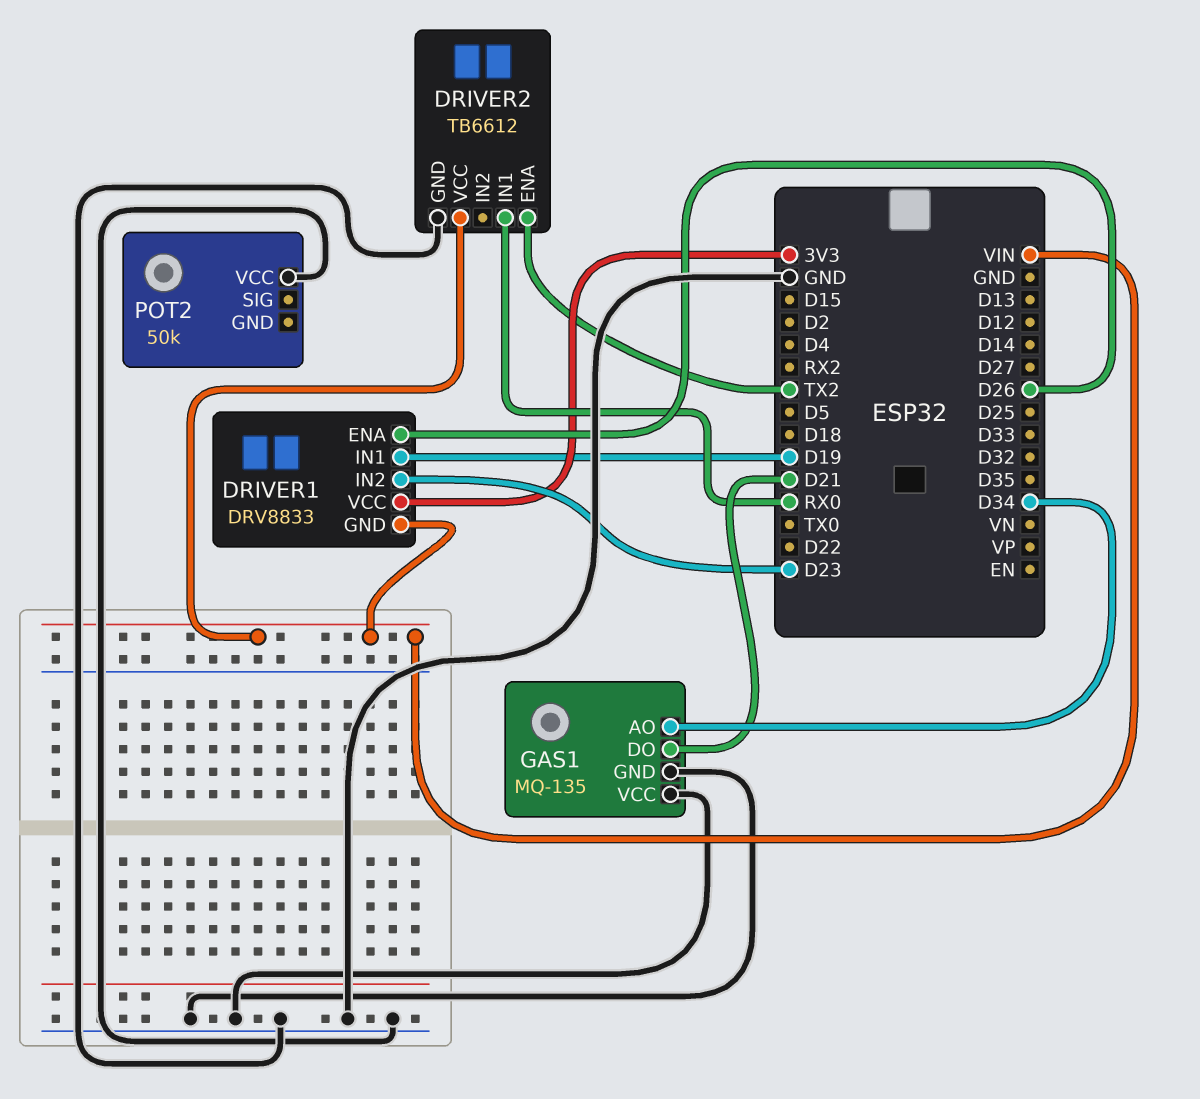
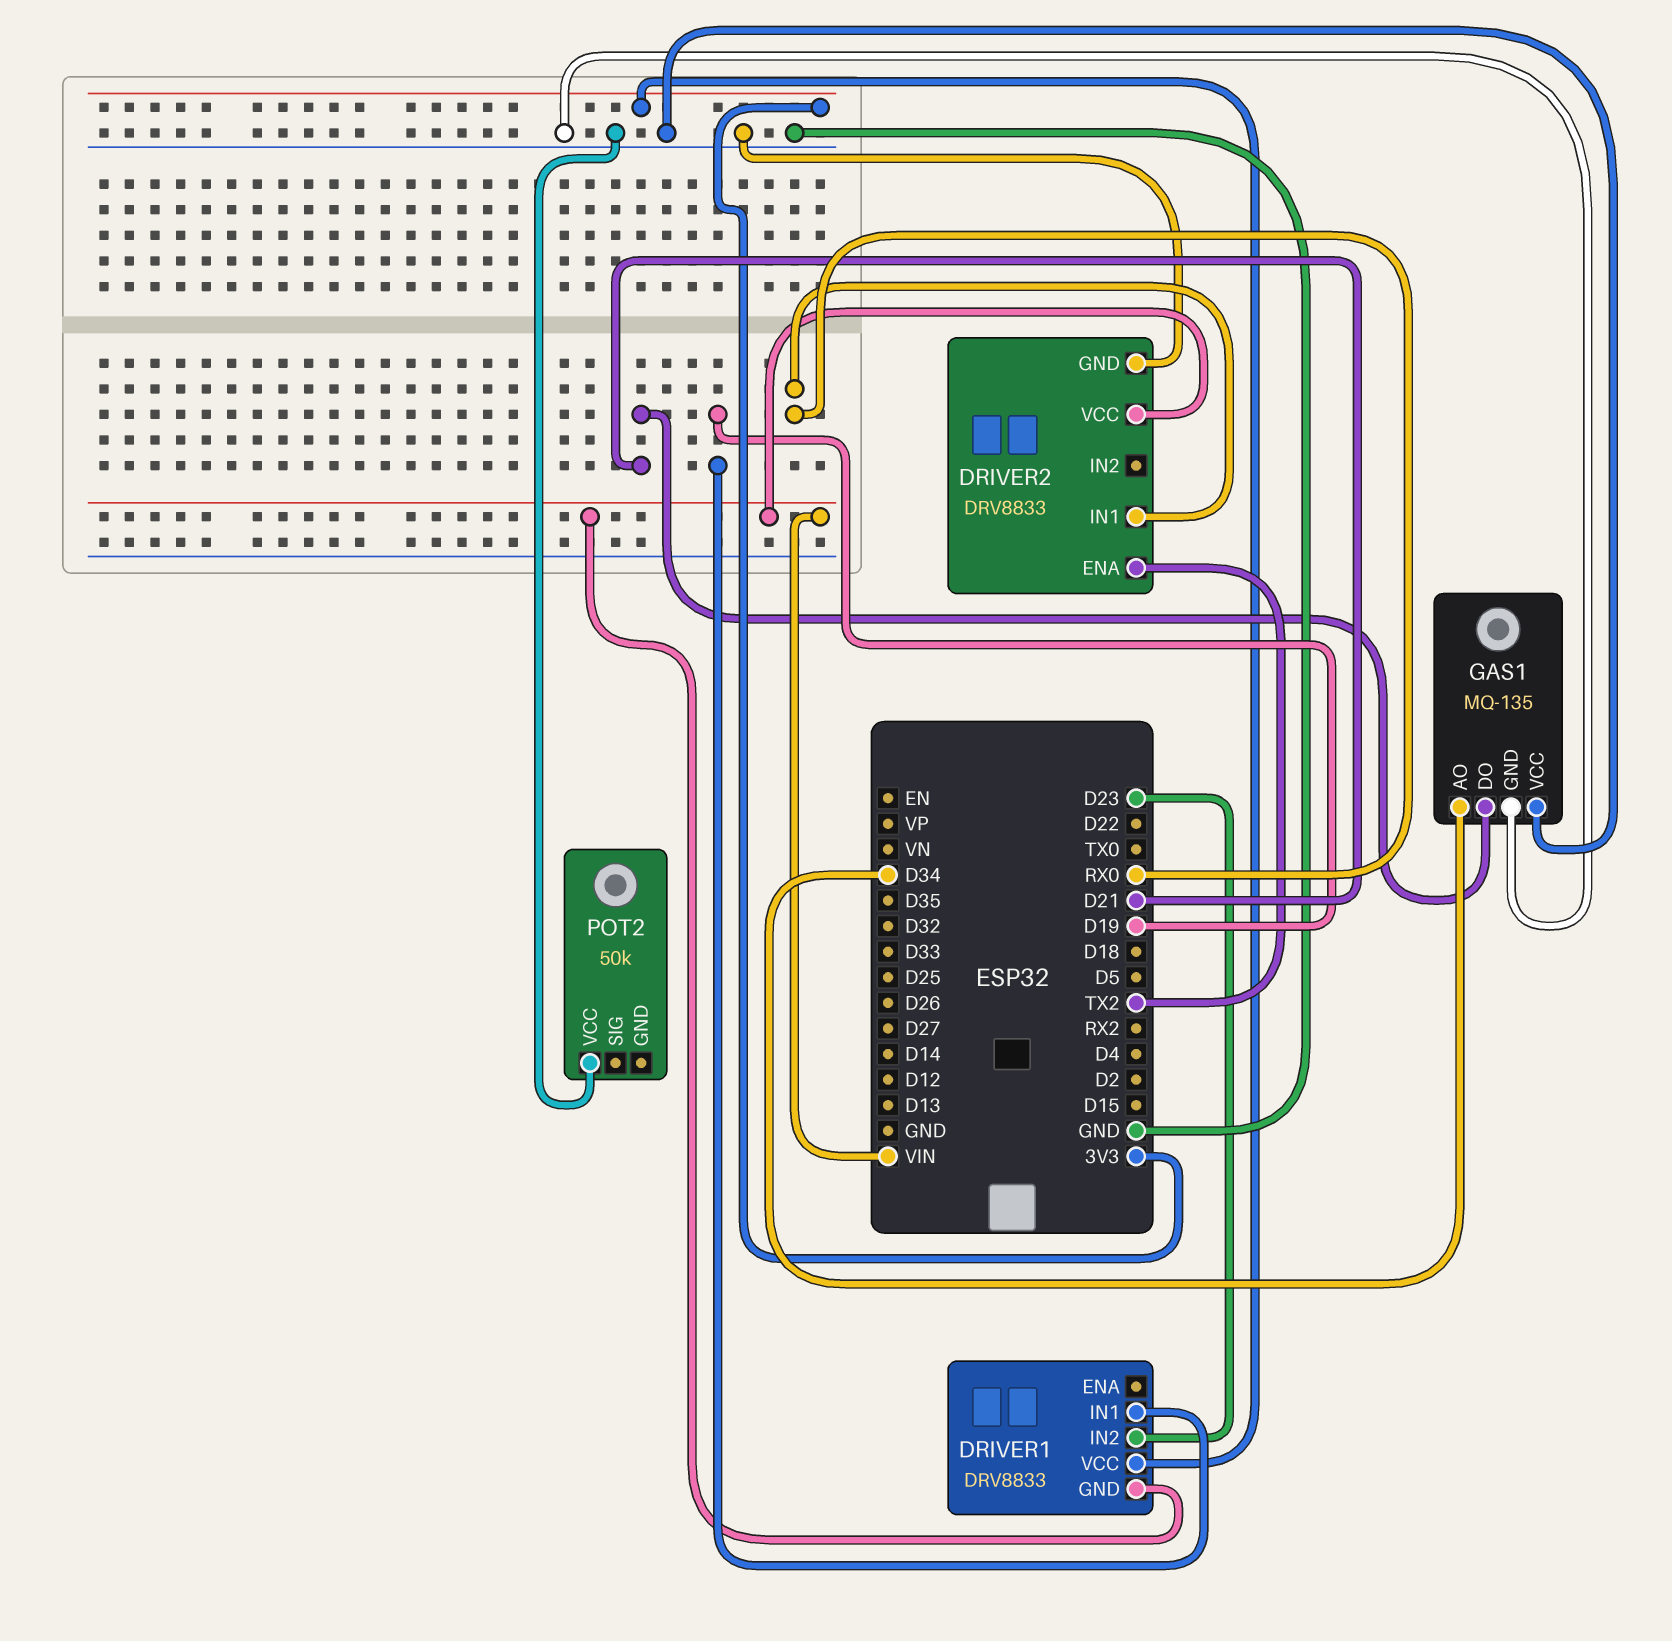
DRIVER1 pin ENA: D26 -> none
DRIVER2: TB6612 -> DRV8833

